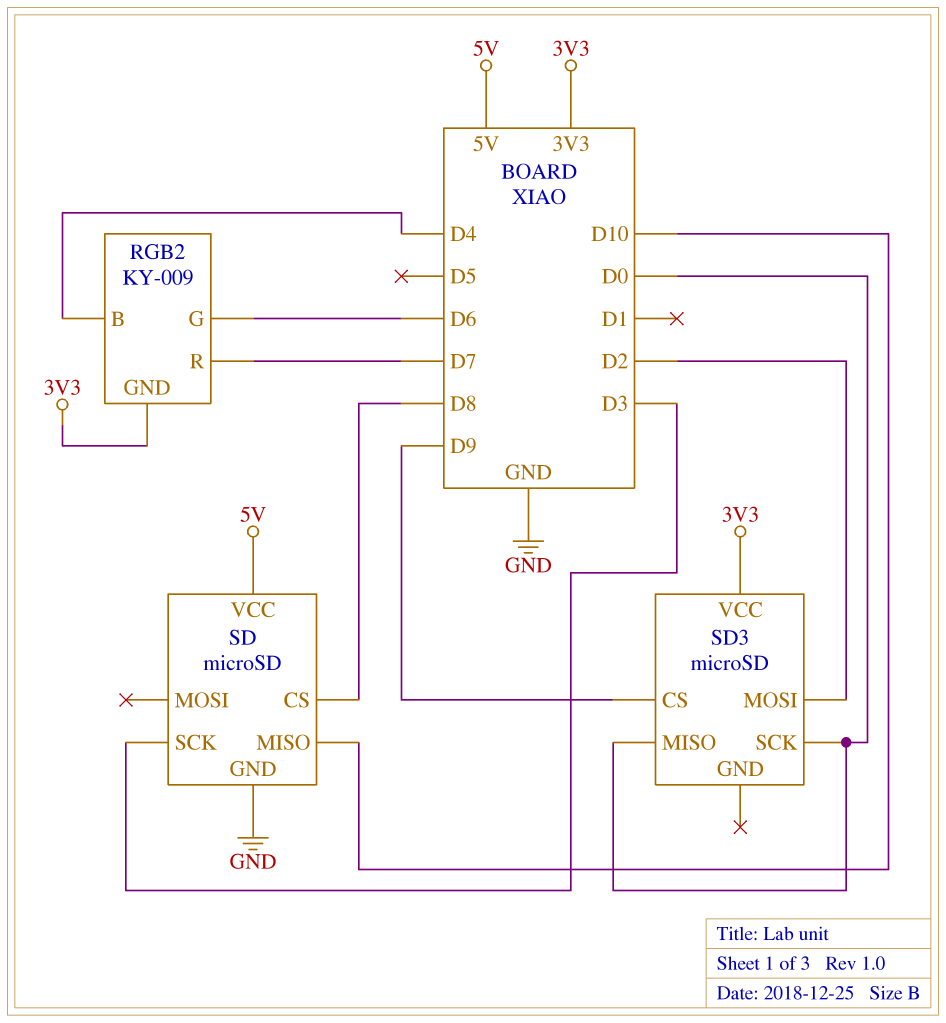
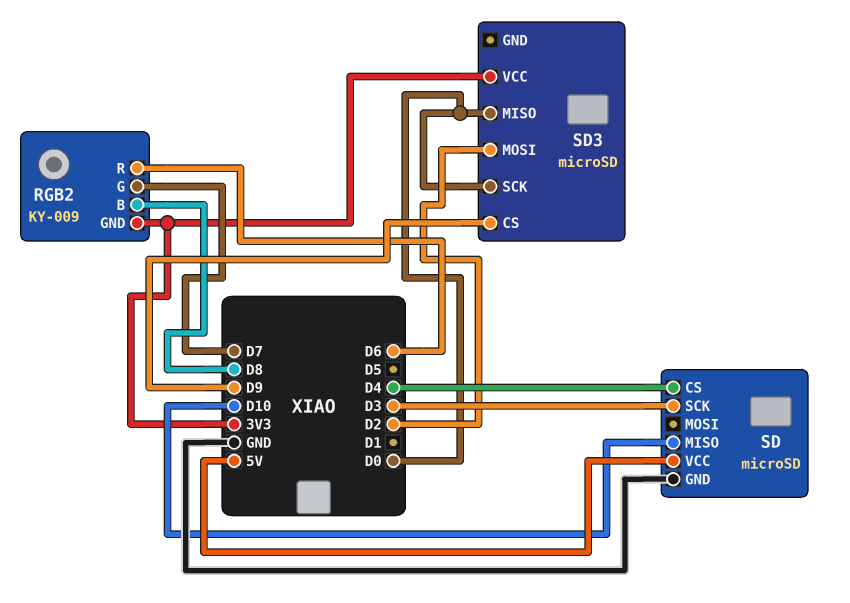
RGB2 pin B: D4 -> D8
RGB2 pin G: D6 -> D7
RGB2 pin R: D7 -> D6
SD pin CS: D8 -> D4

